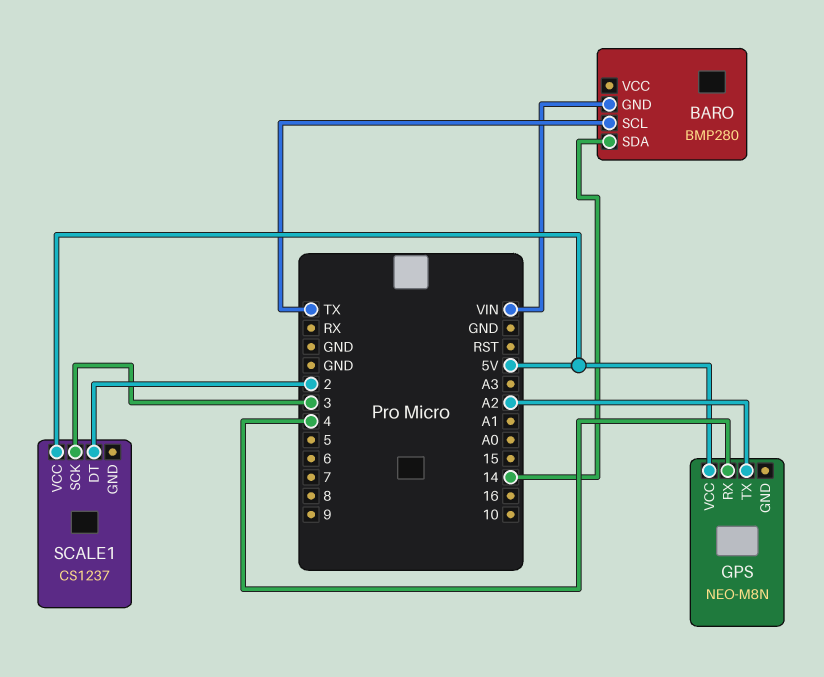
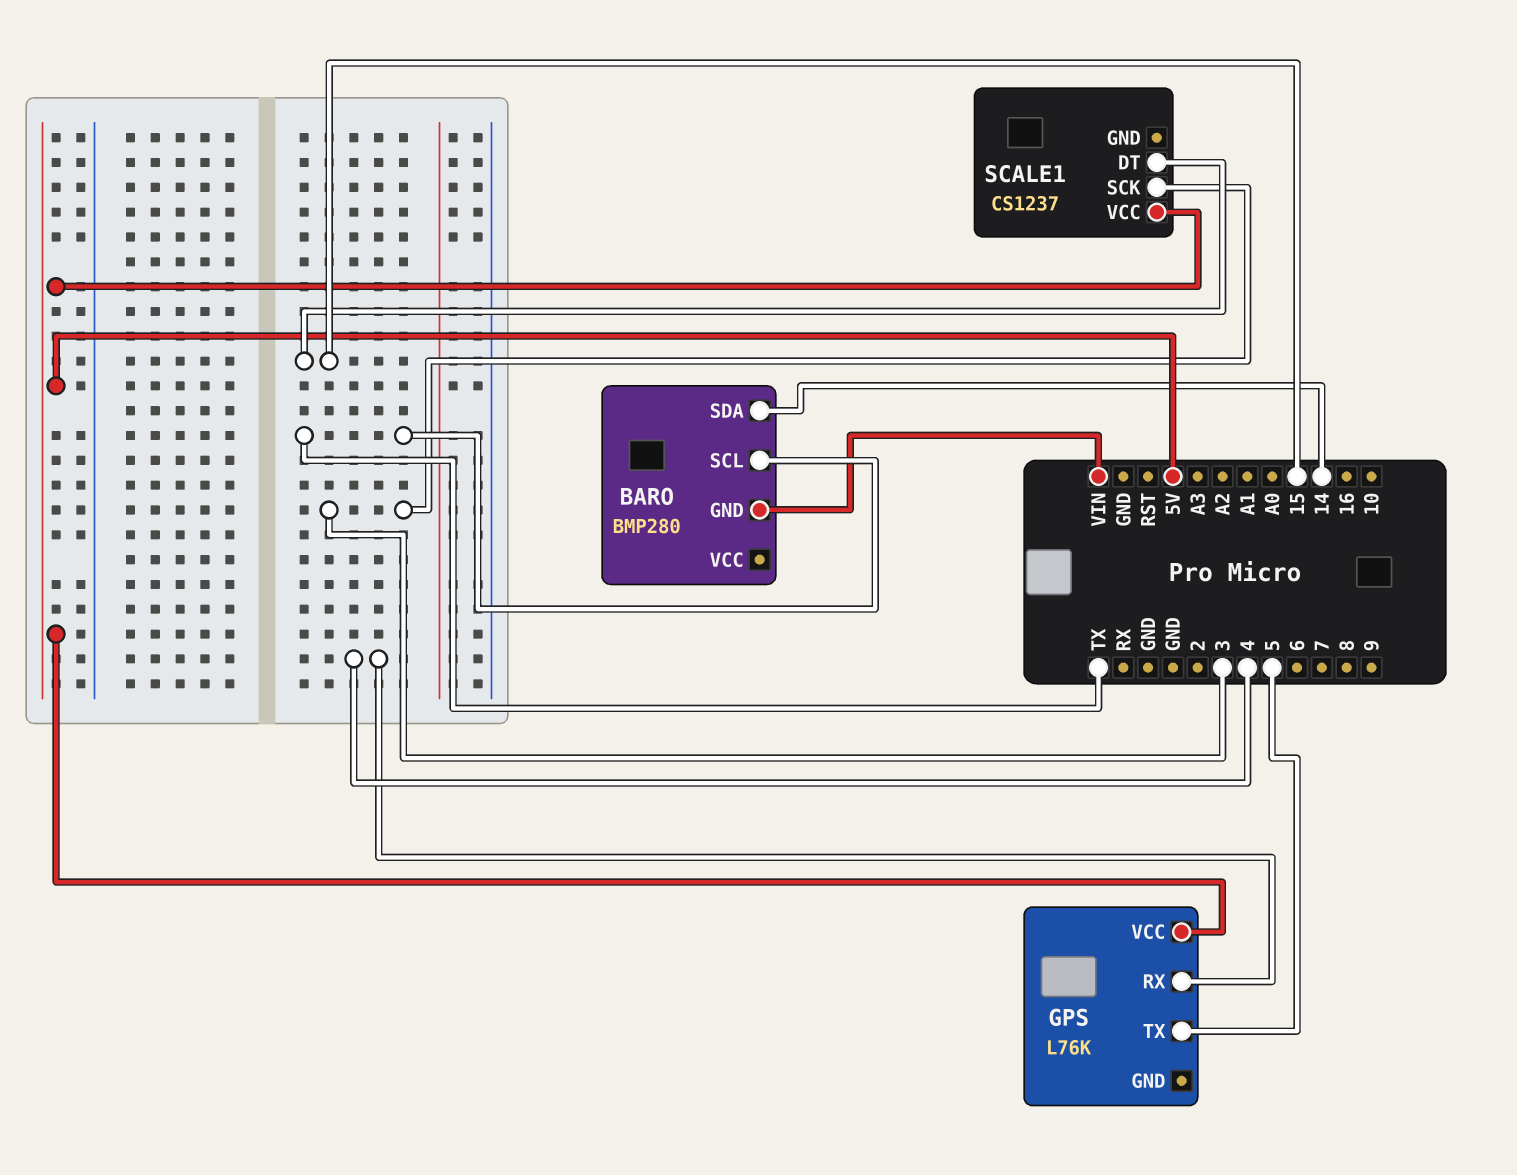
GPS: NEO-M8N -> L76K
GPS pin TX: A2 -> 5
SCALE1 pin DT: 2 -> 15

